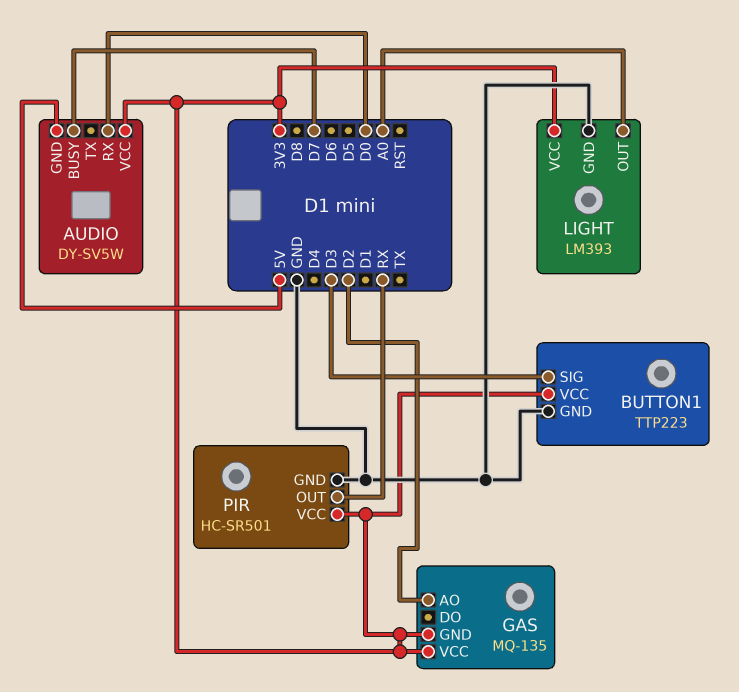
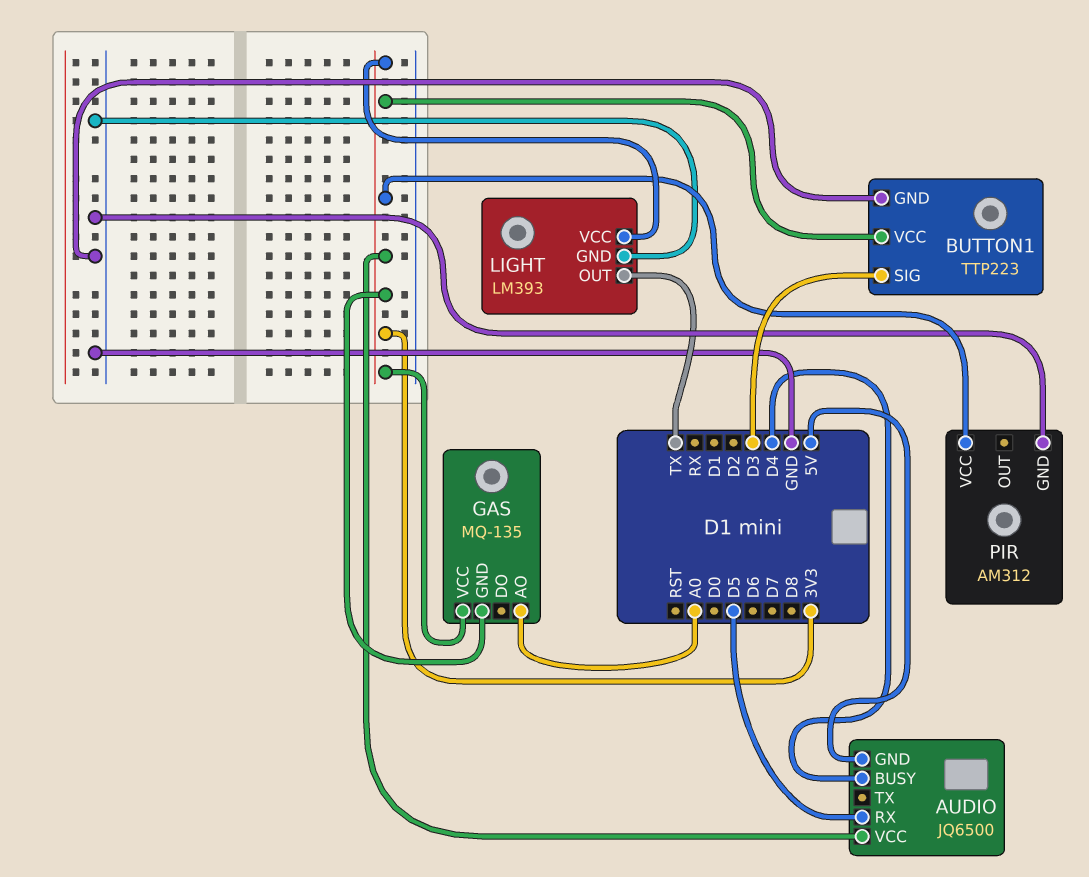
AUDIO: DY-SV5W -> JQ6500
AUDIO pin BUSY: D7 -> D4
AUDIO pin RX: D0 -> D5
GAS pin AO: D2 -> A0
LIGHT pin OUT: A0 -> TX
PIR: HC-SR501 -> AM312
PIR pin OUT: RX -> none

